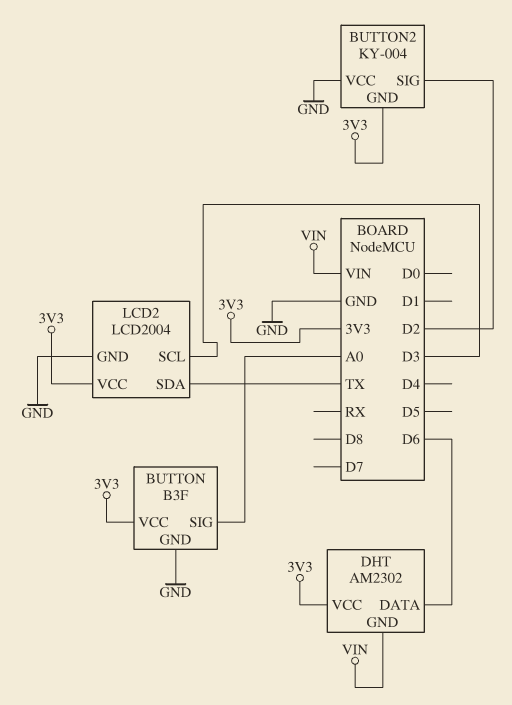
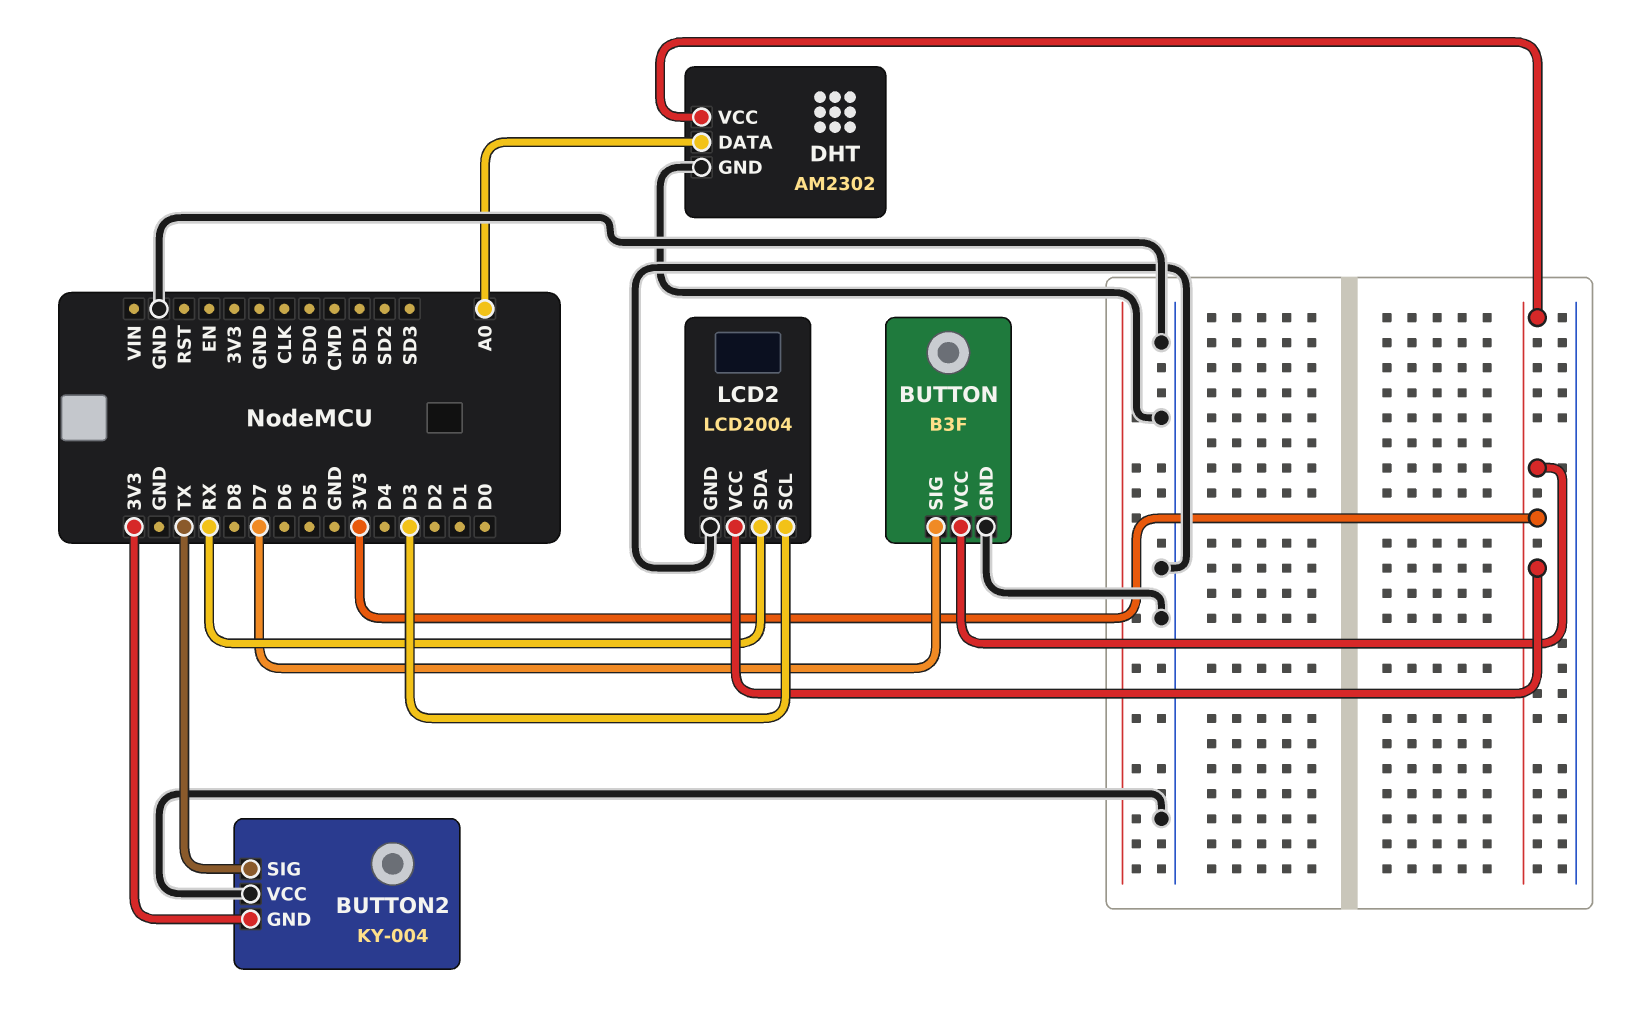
BUTTON pin SIG: A0 -> D7
BUTTON2 pin SIG: D2 -> TX
DHT pin DATA: D6 -> A0
DHT pin GND: VIN -> GND
LCD2 pin SDA: TX -> RX

